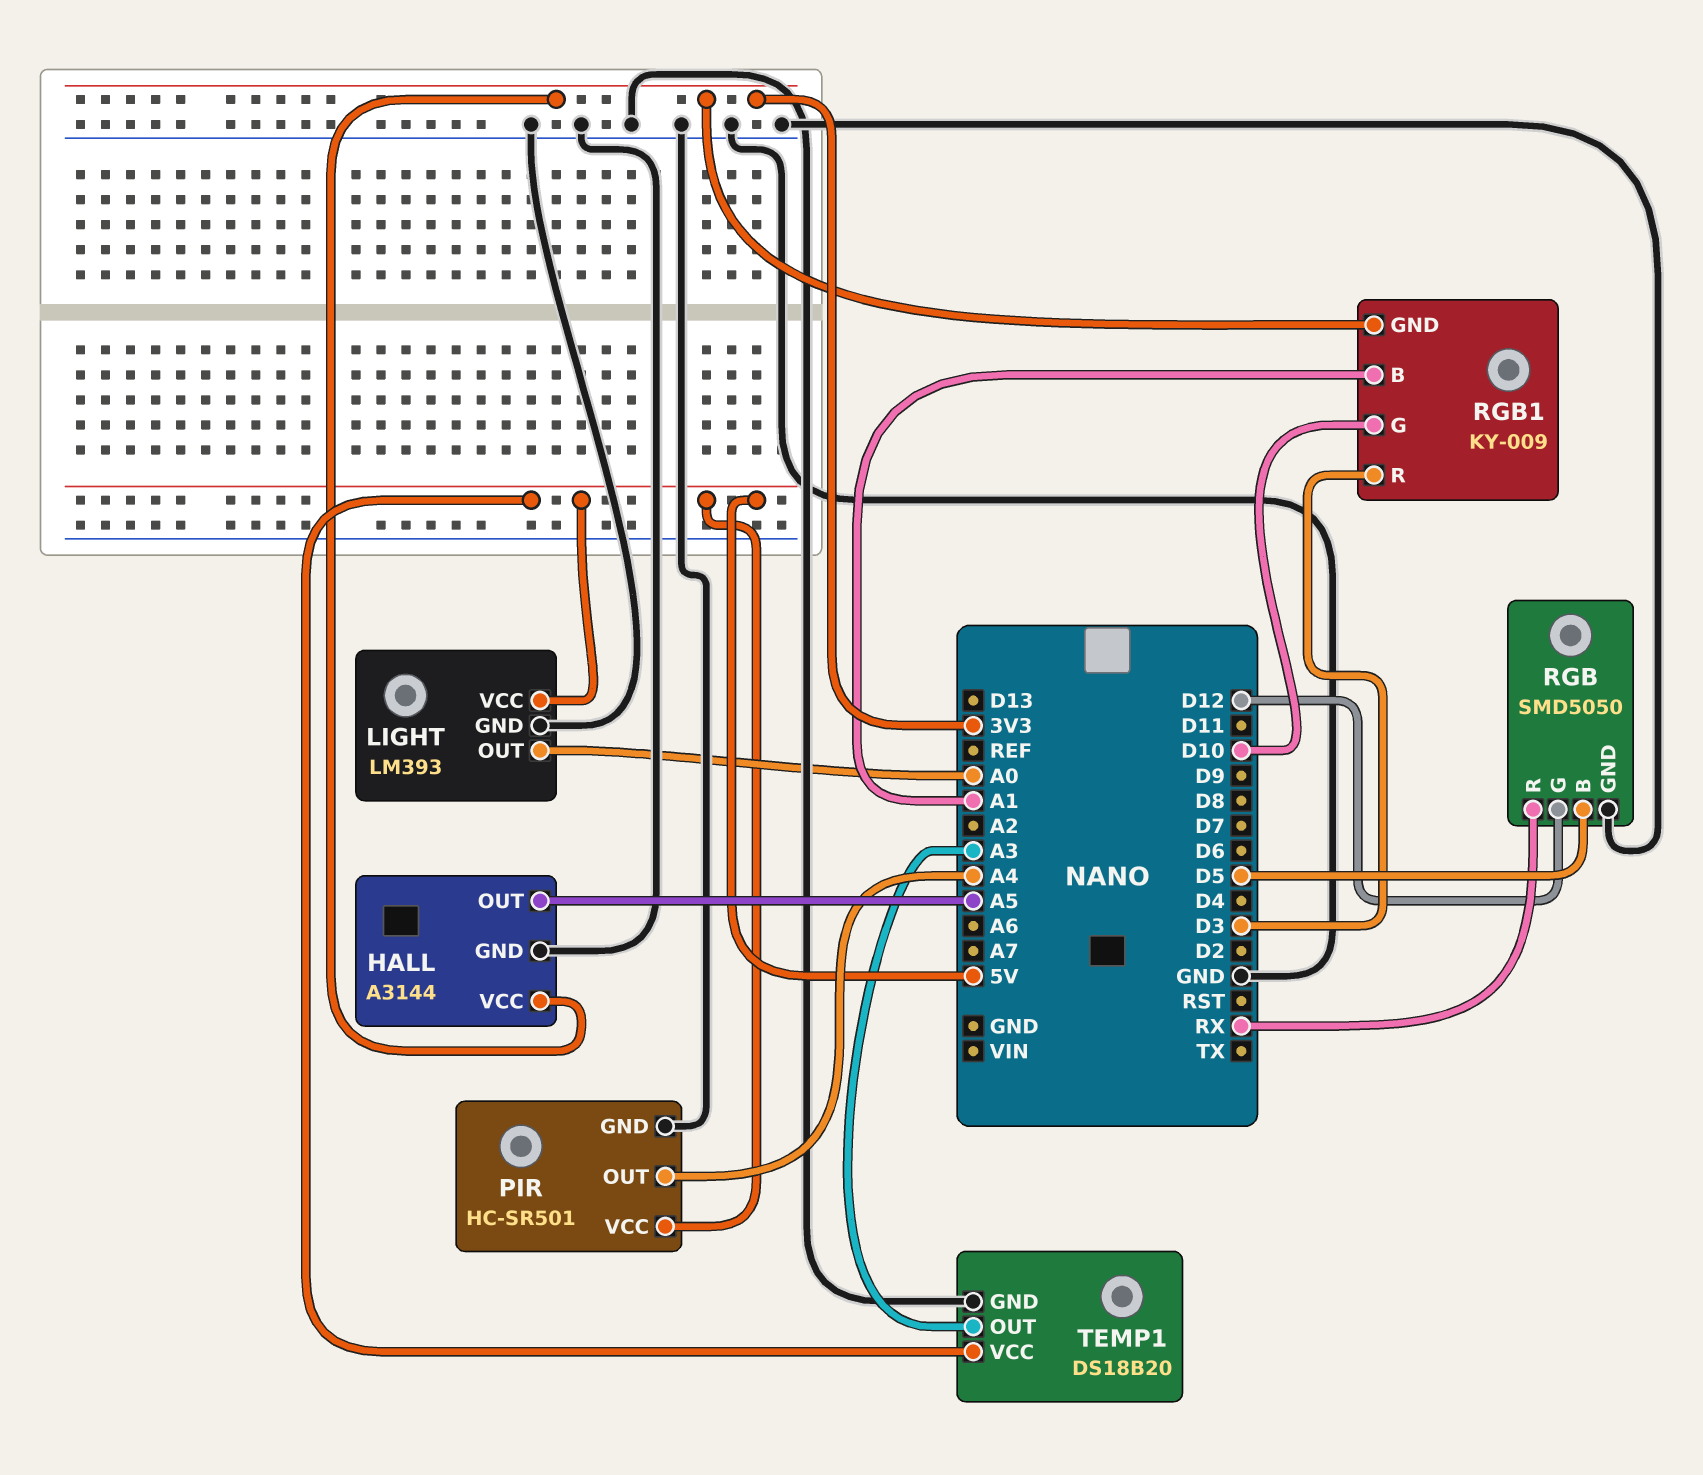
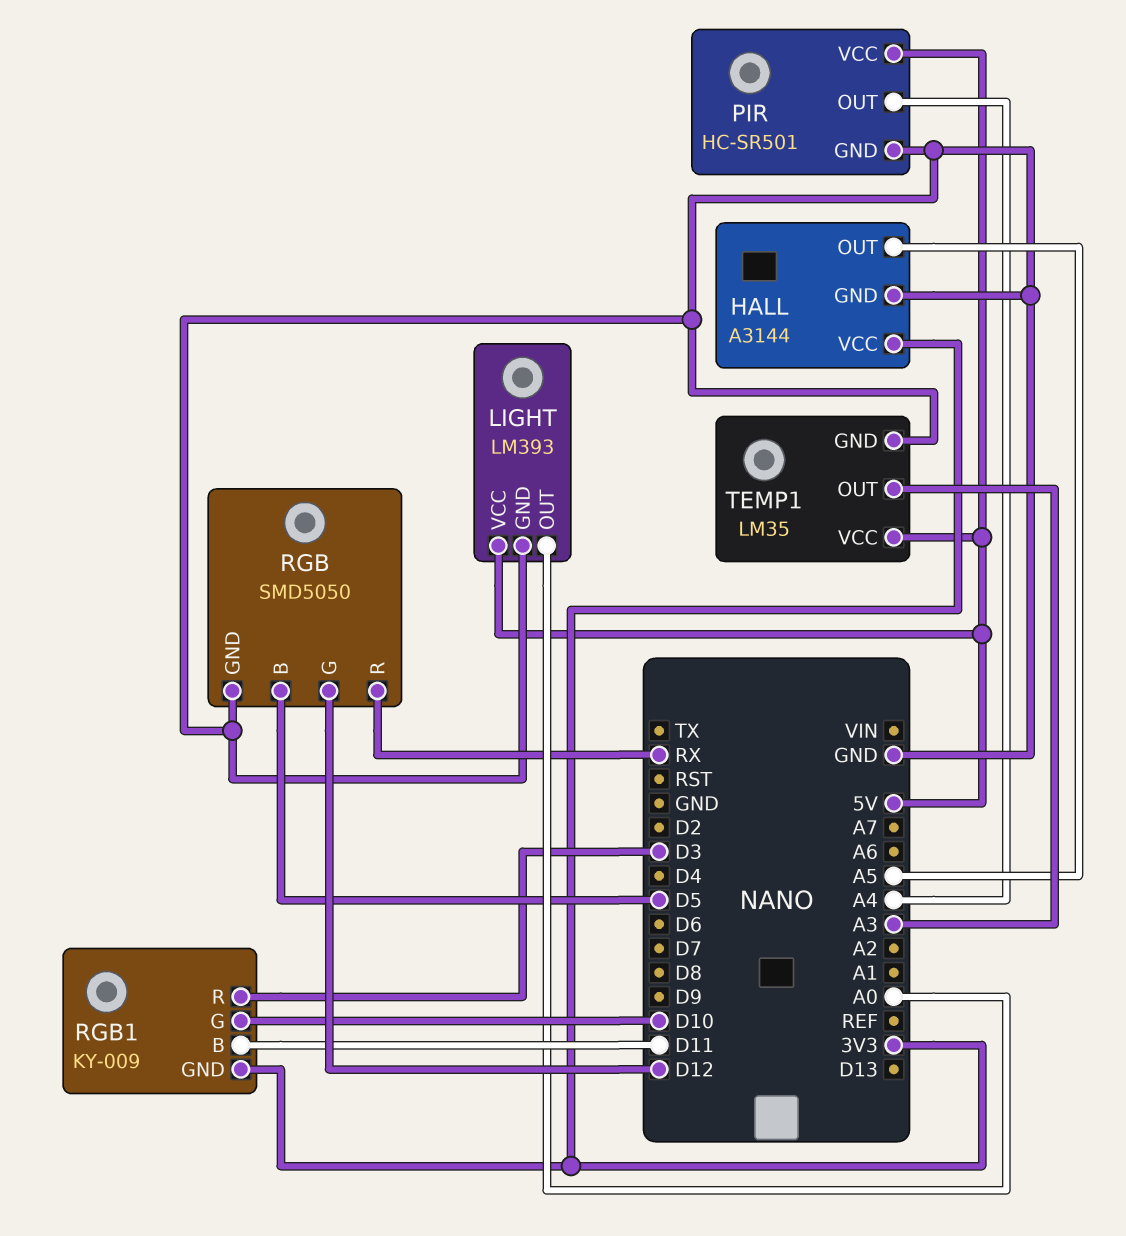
RGB1 pin B: A1 -> D11
TEMP1: DS18B20 -> LM35

